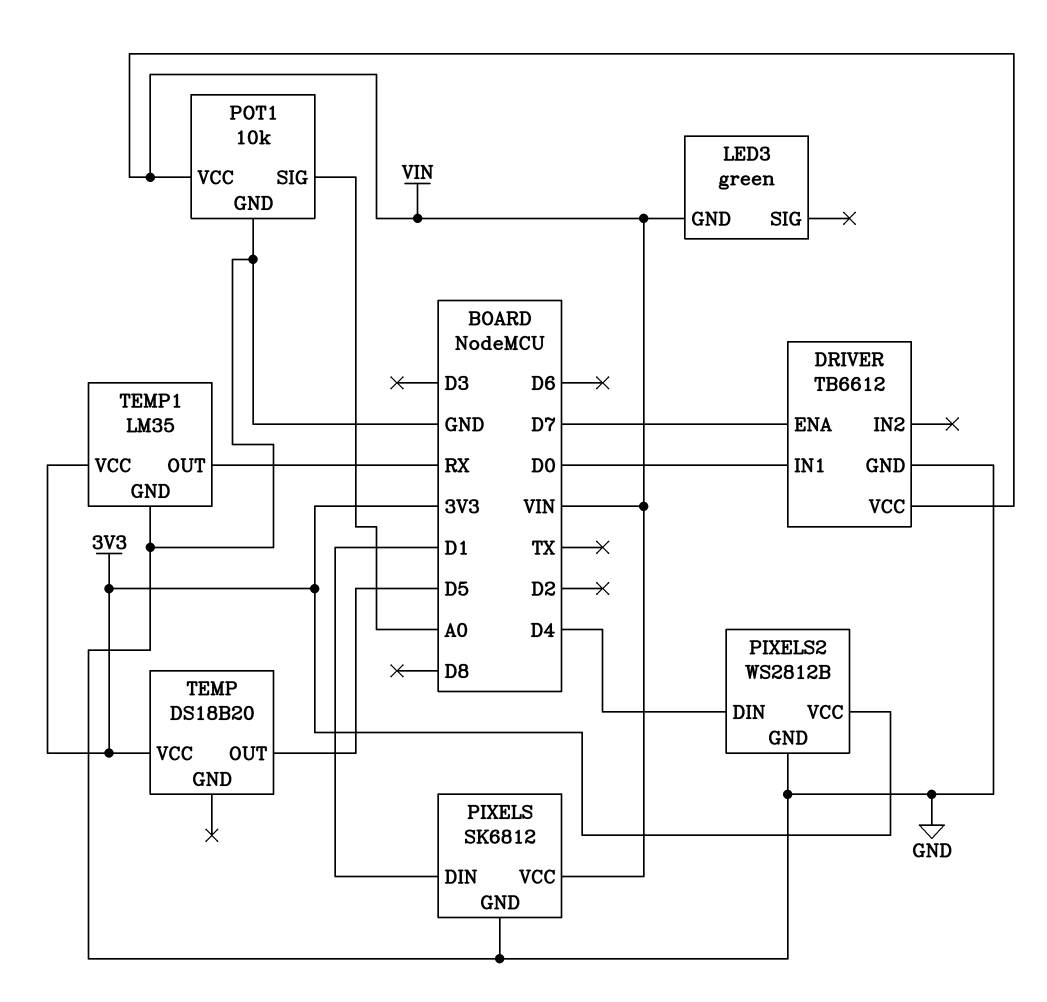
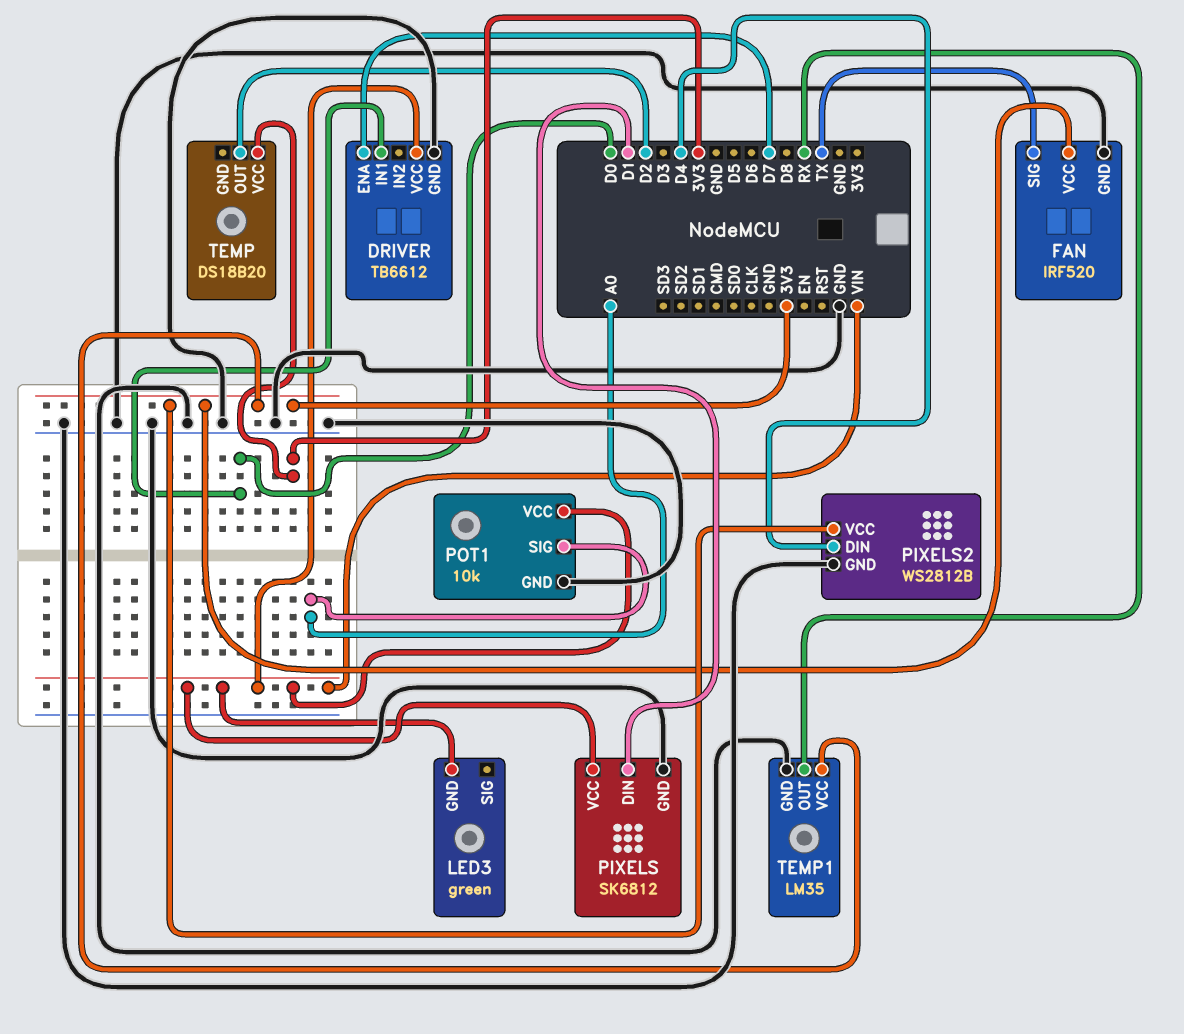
FAN: none -> IRF520
FAN pin GND: none -> GND
FAN pin SIG: none -> TX
FAN pin VCC: none -> 3V3
TEMP pin OUT: D5 -> D2

